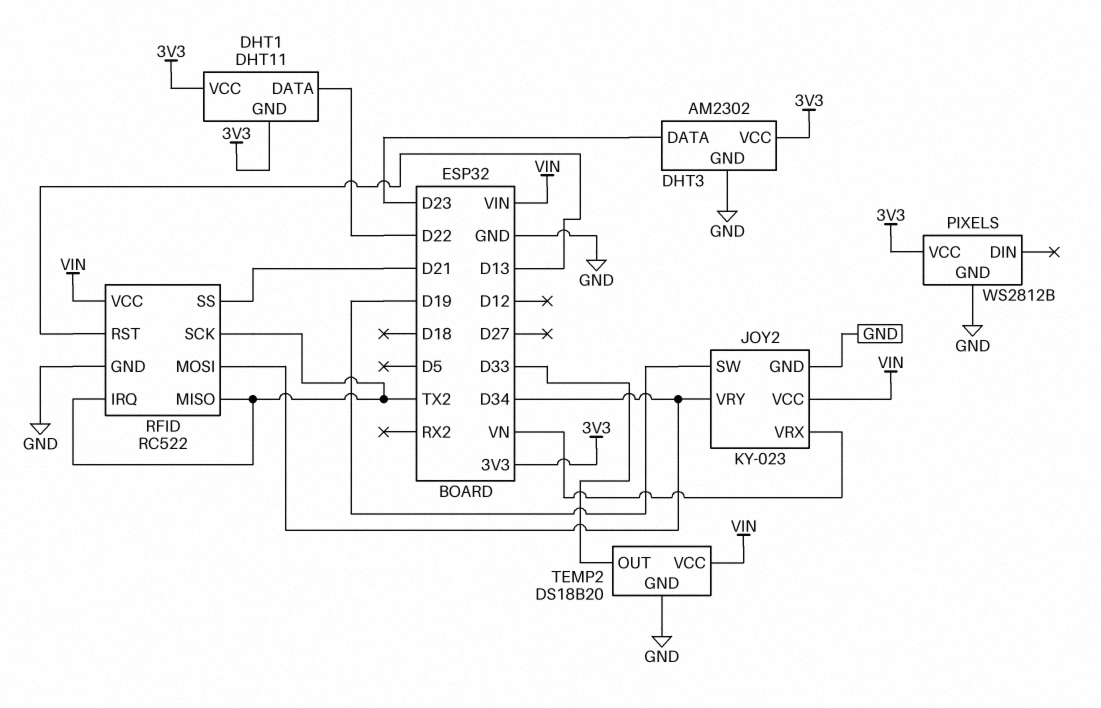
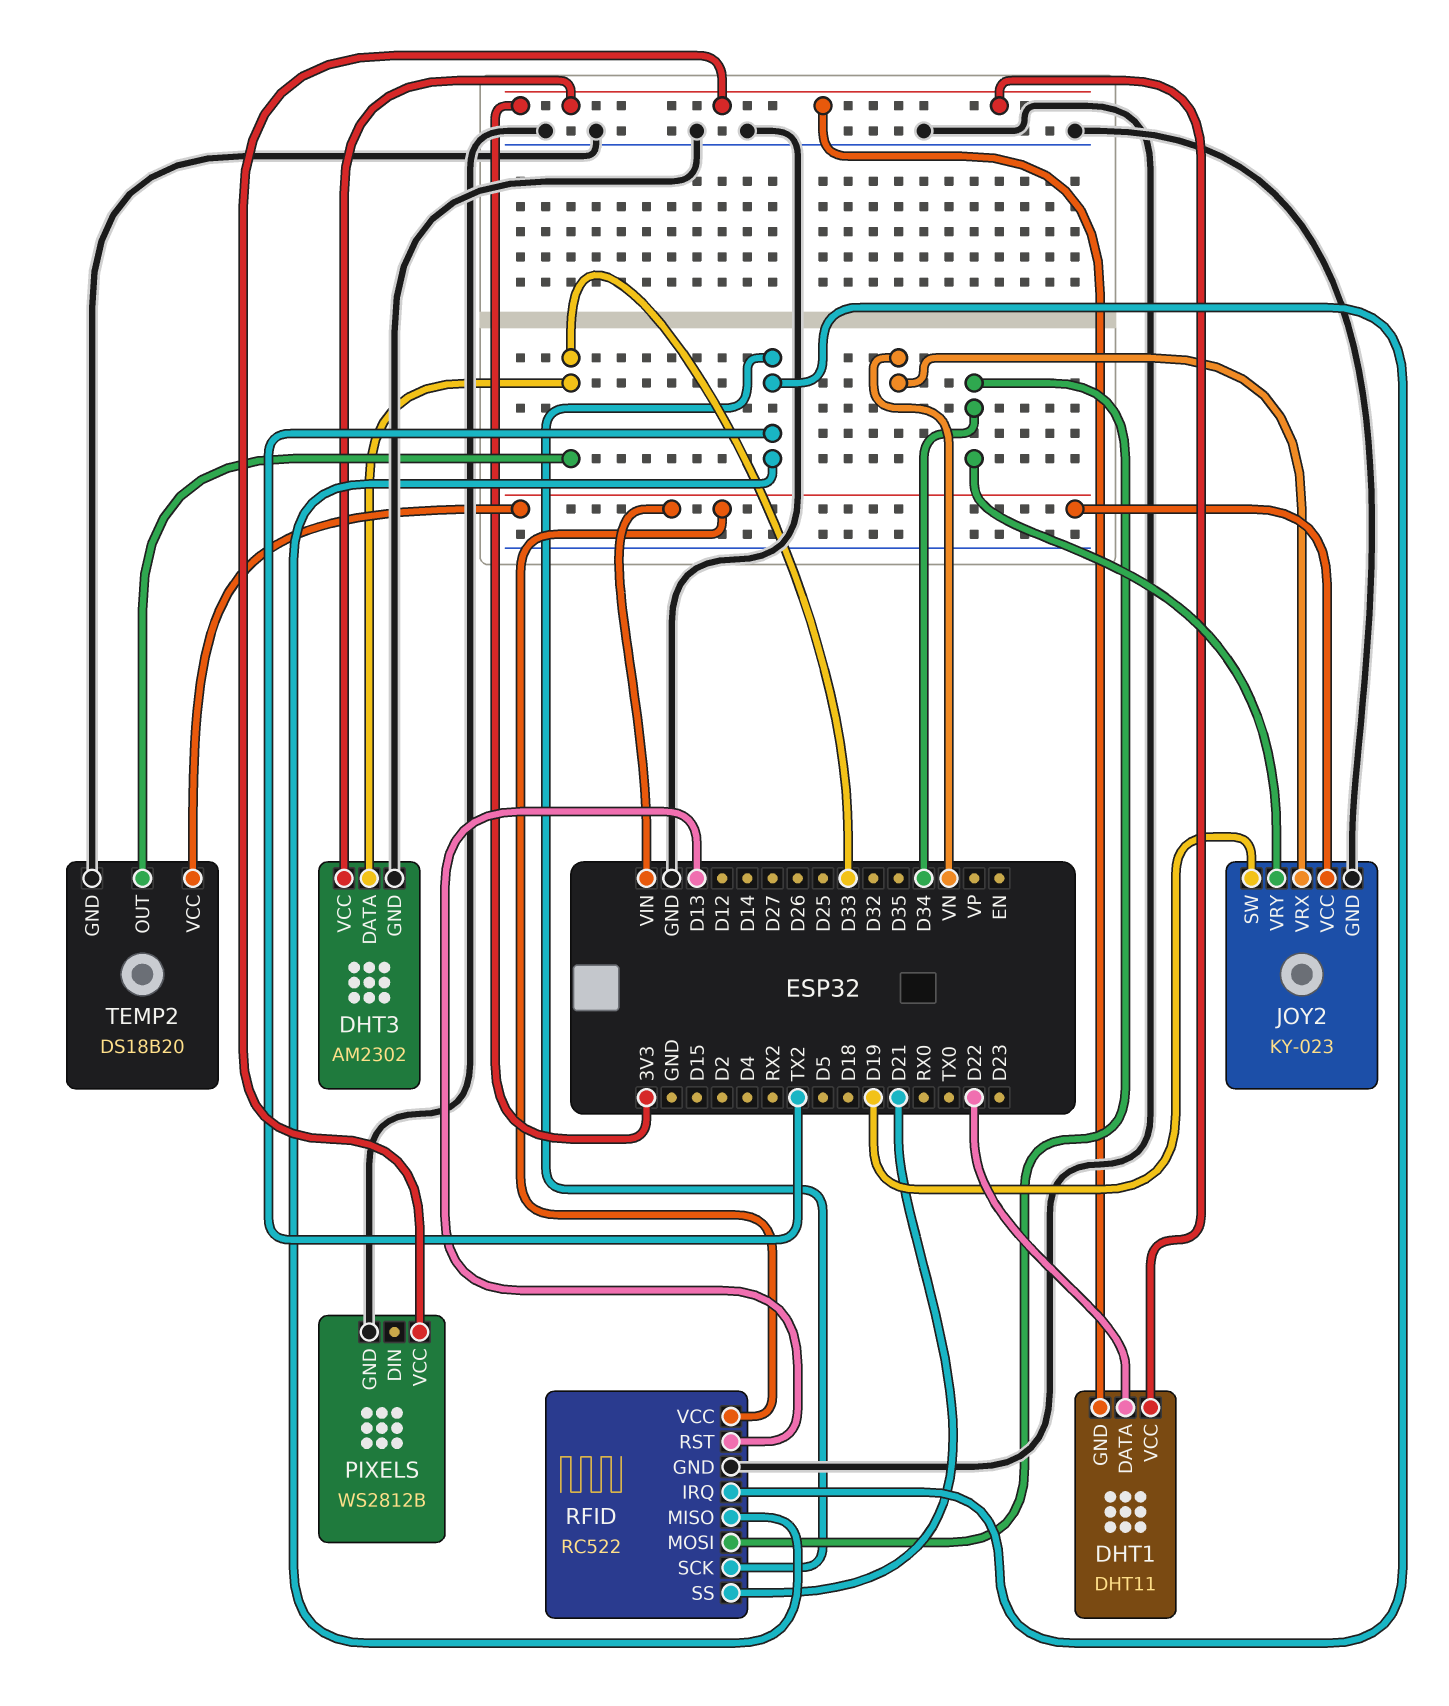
DHT3 pin DATA: D23 -> D33

